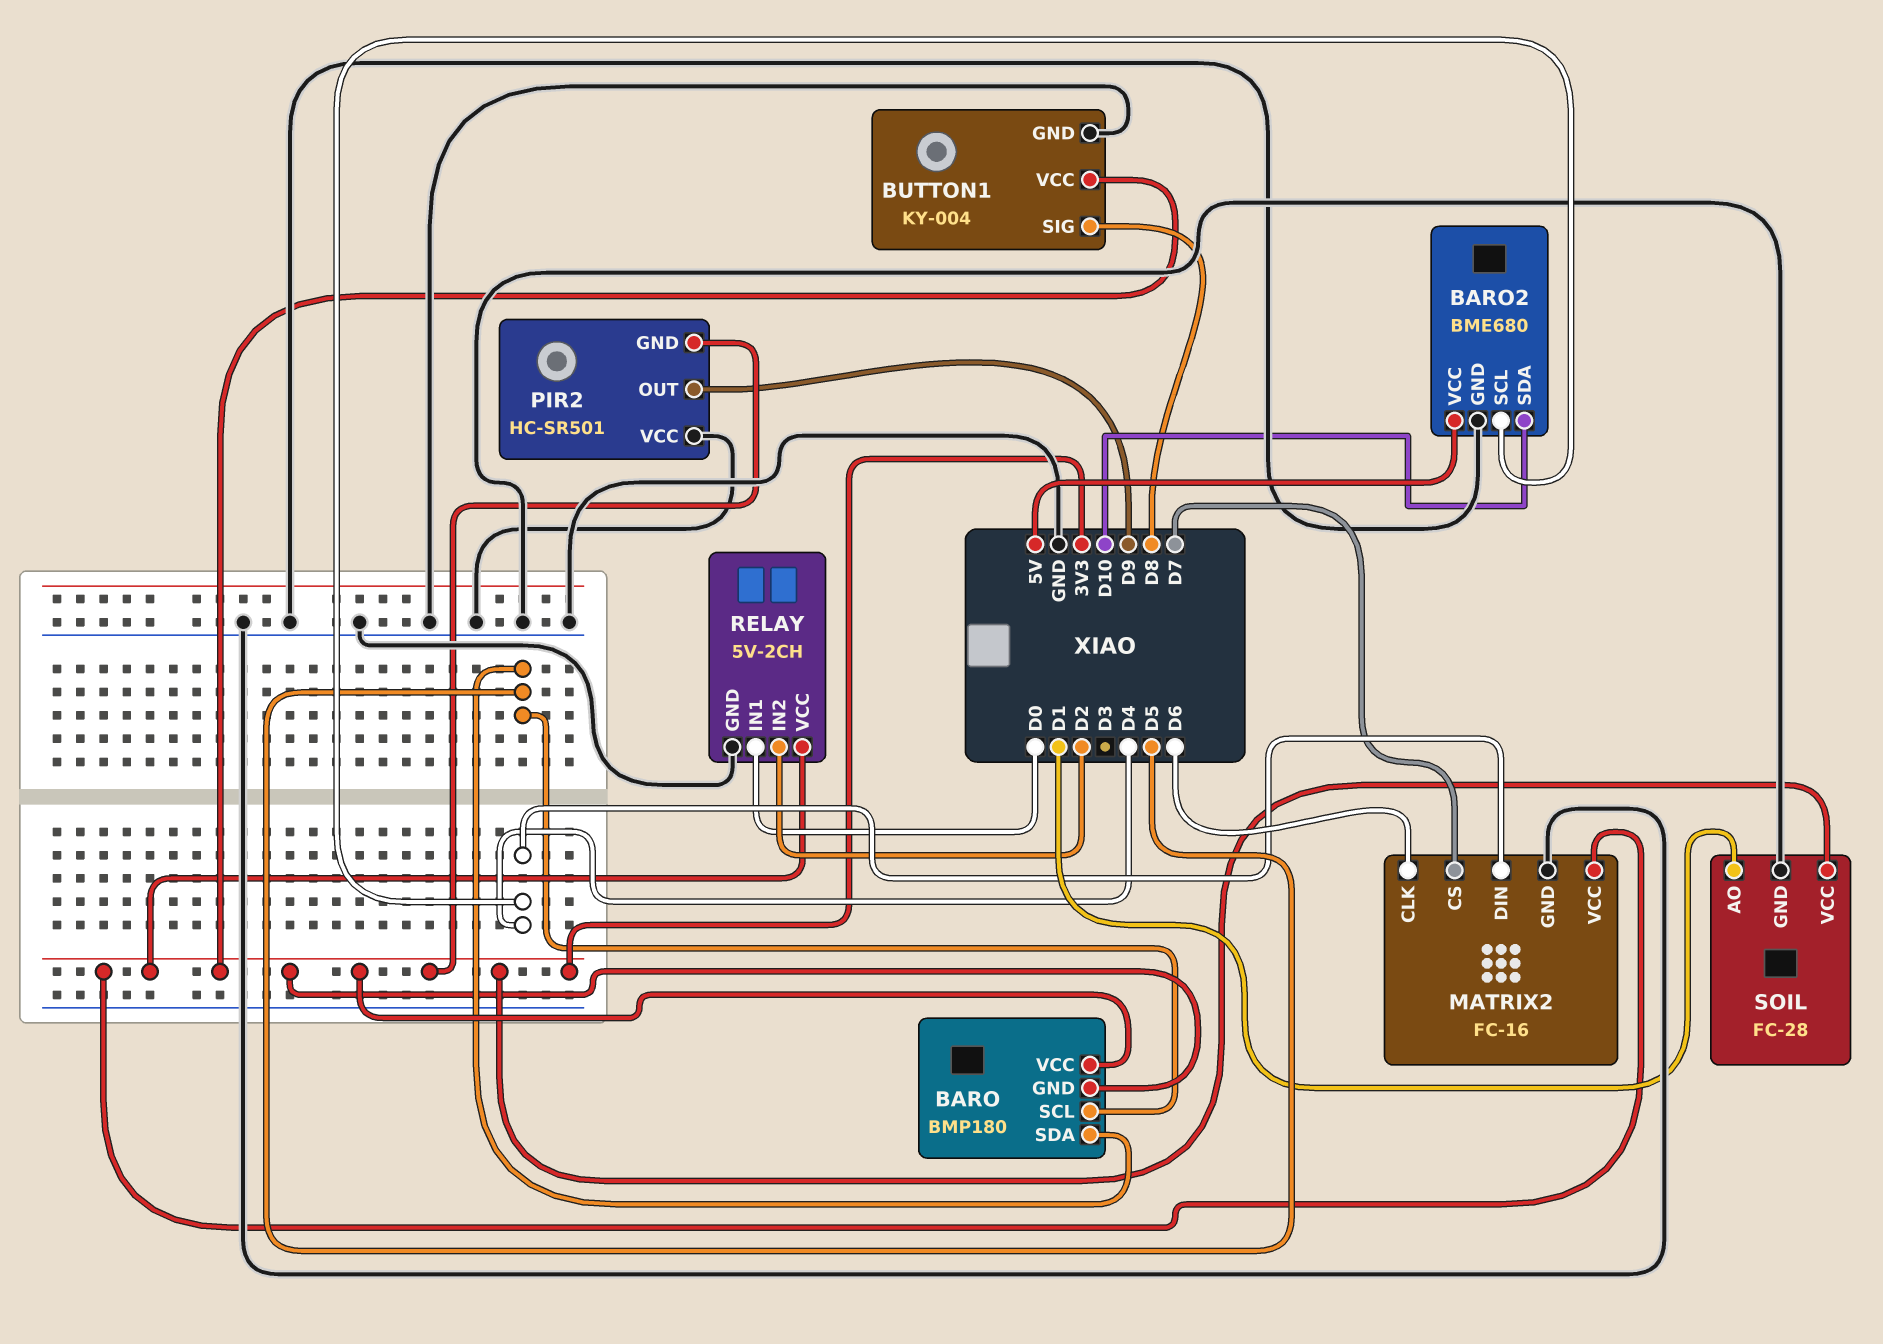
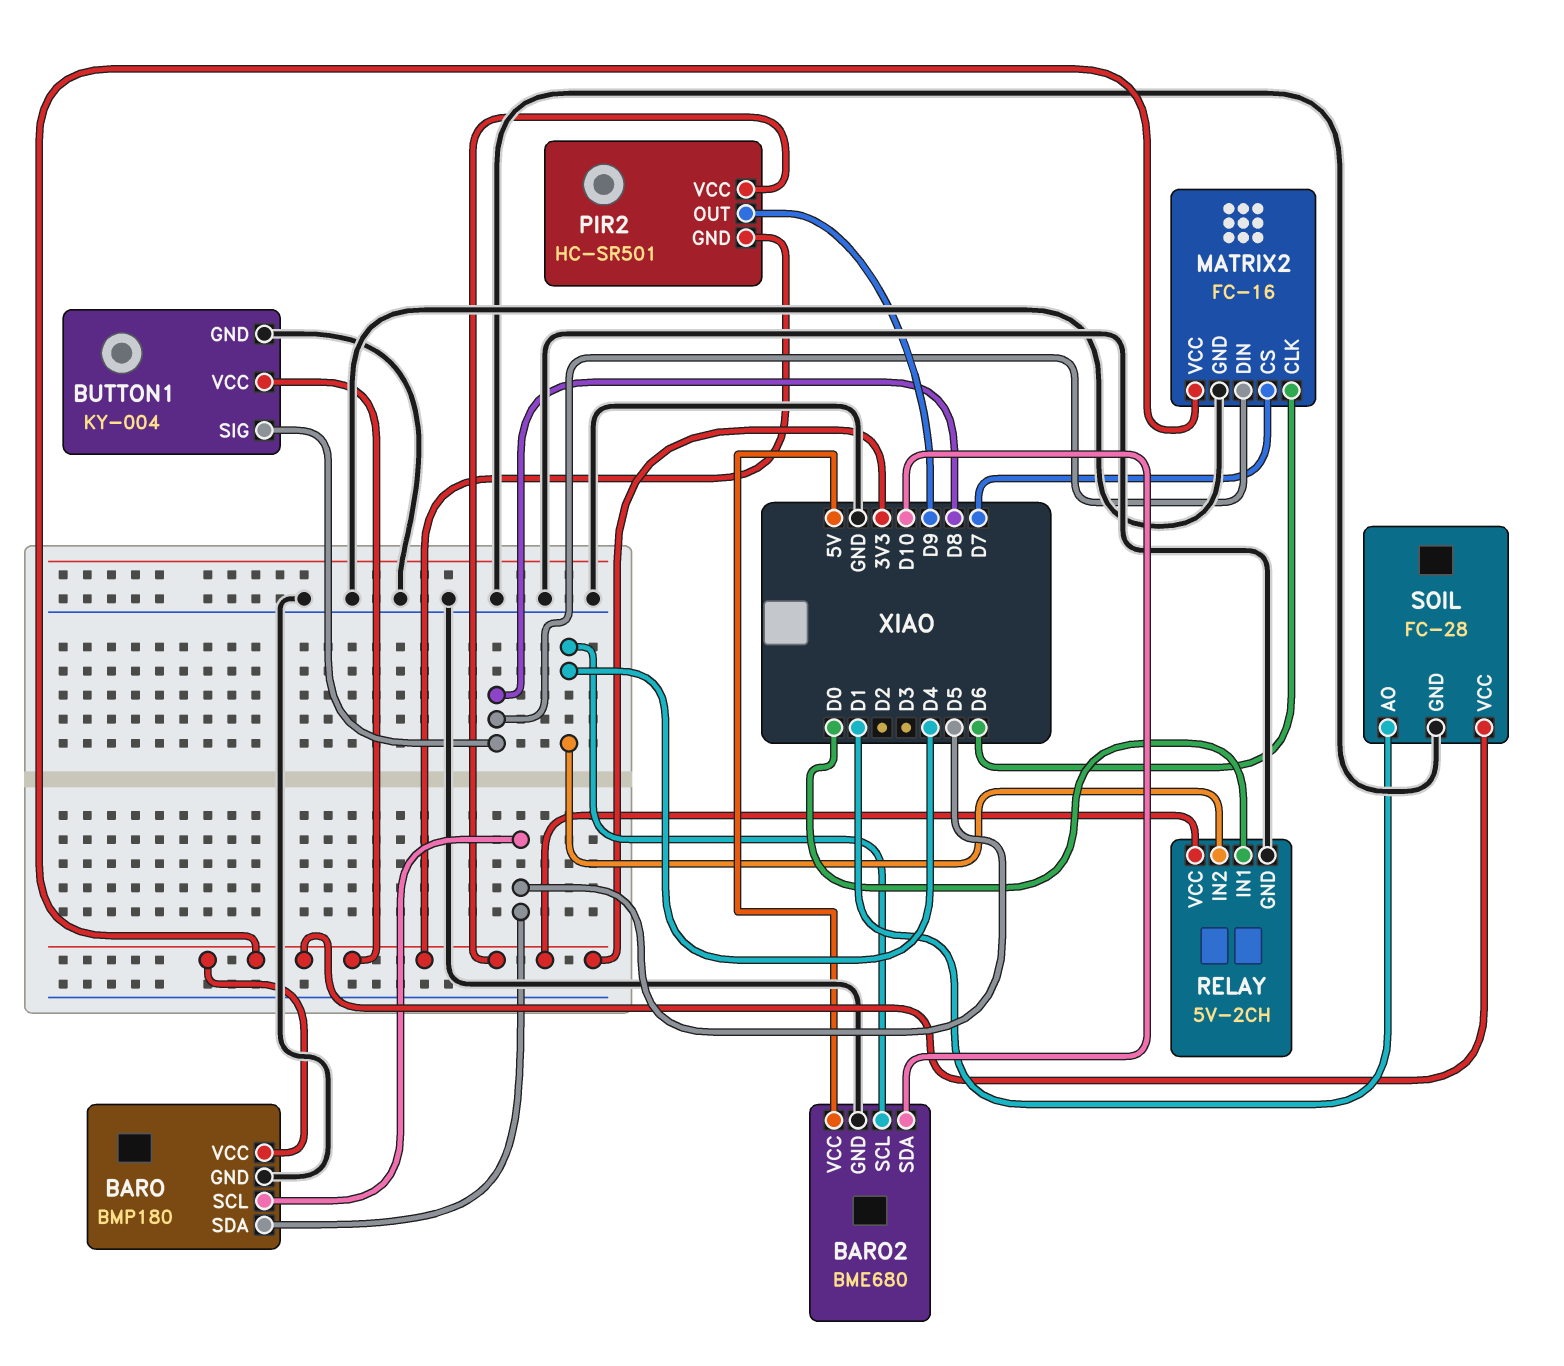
BARO pin GND: 3V3 -> GND
MATRIX2 pin DIN: D4 -> D8
PIR2 pin VCC: GND -> 3V3
RELAY pin IN2: D2 -> D4

